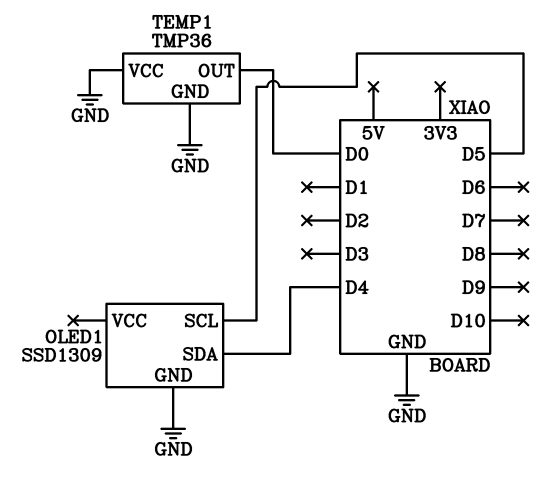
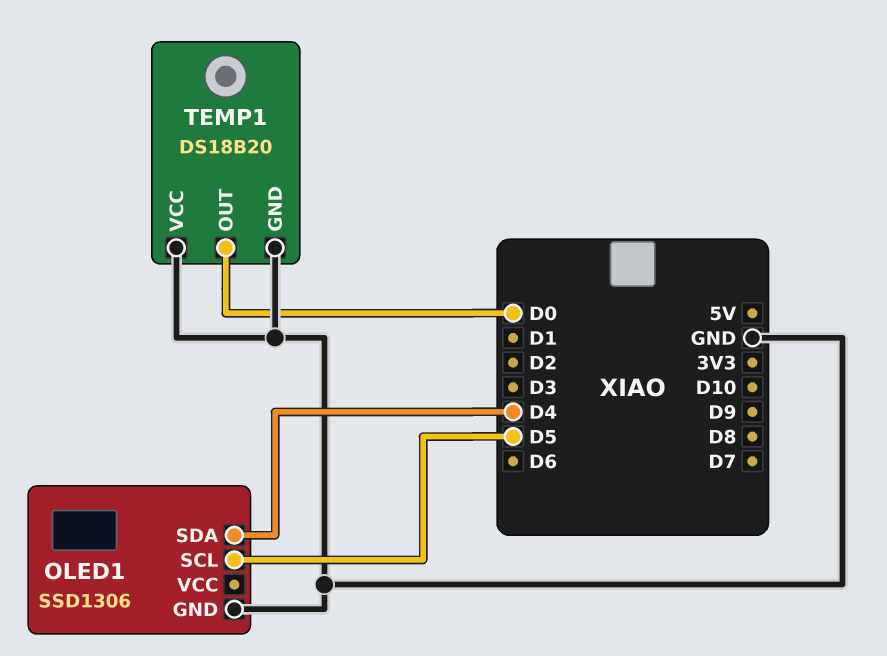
OLED1: SSD1309 -> SSD1306
TEMP1: TMP36 -> DS18B20

